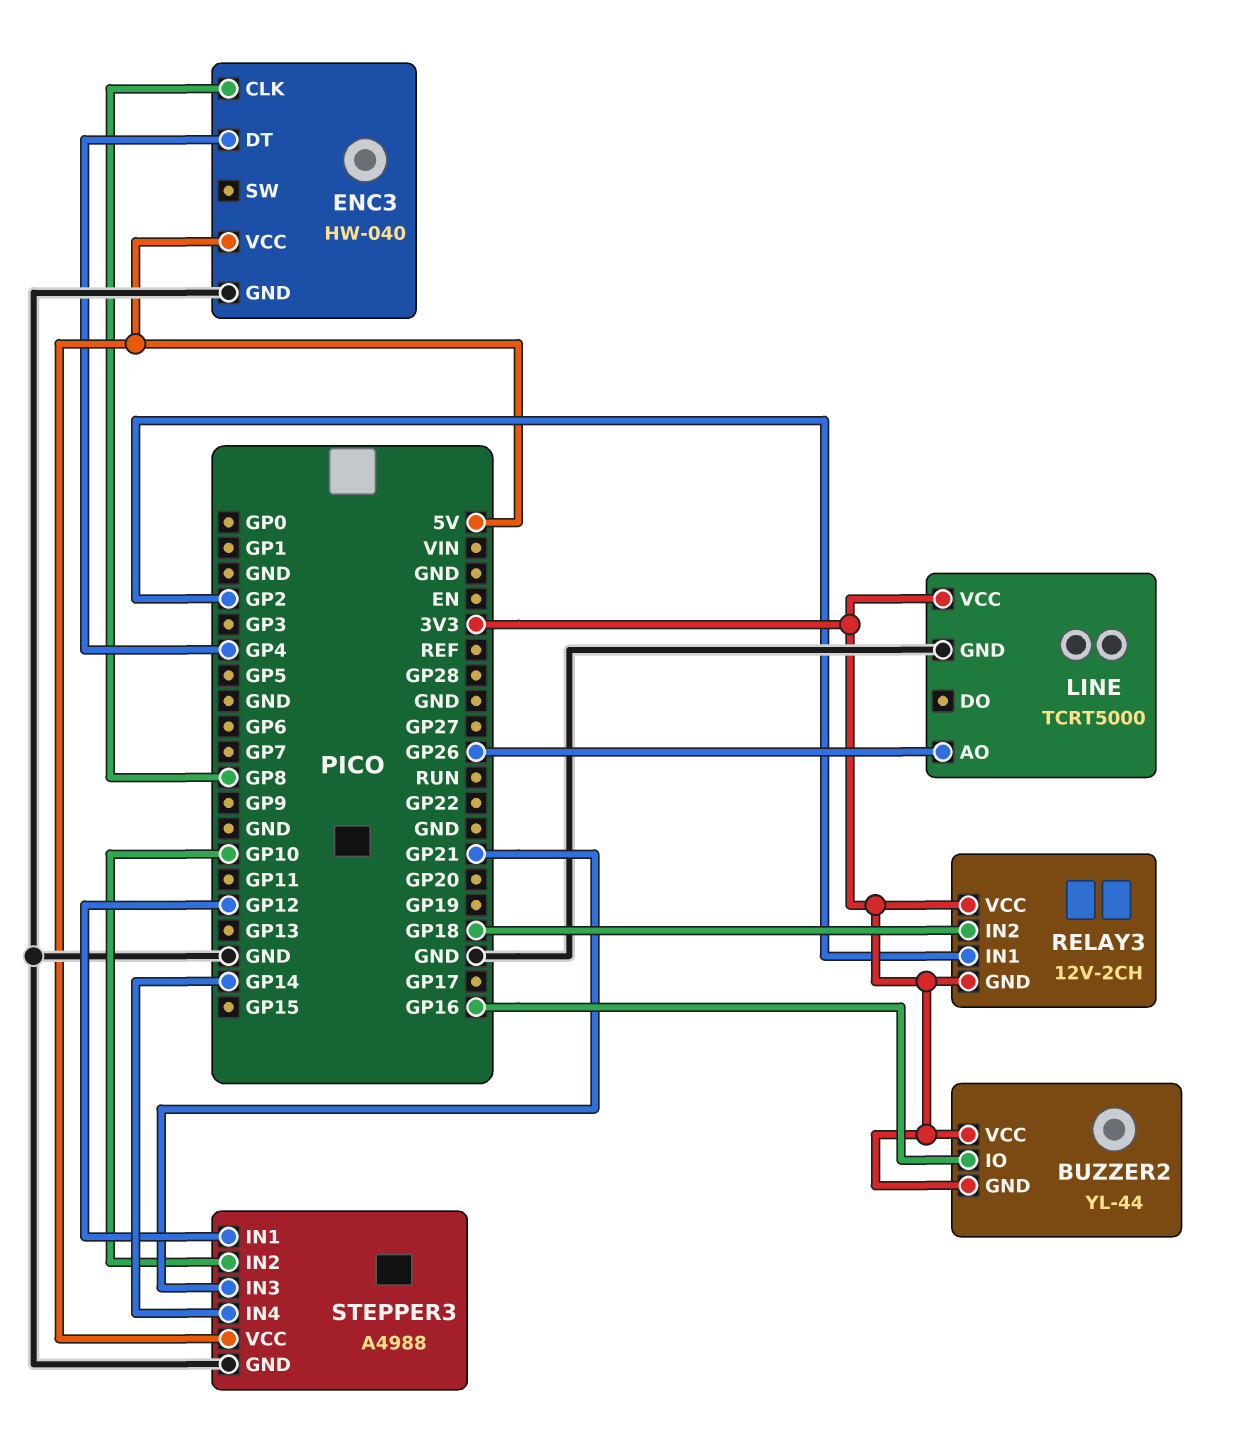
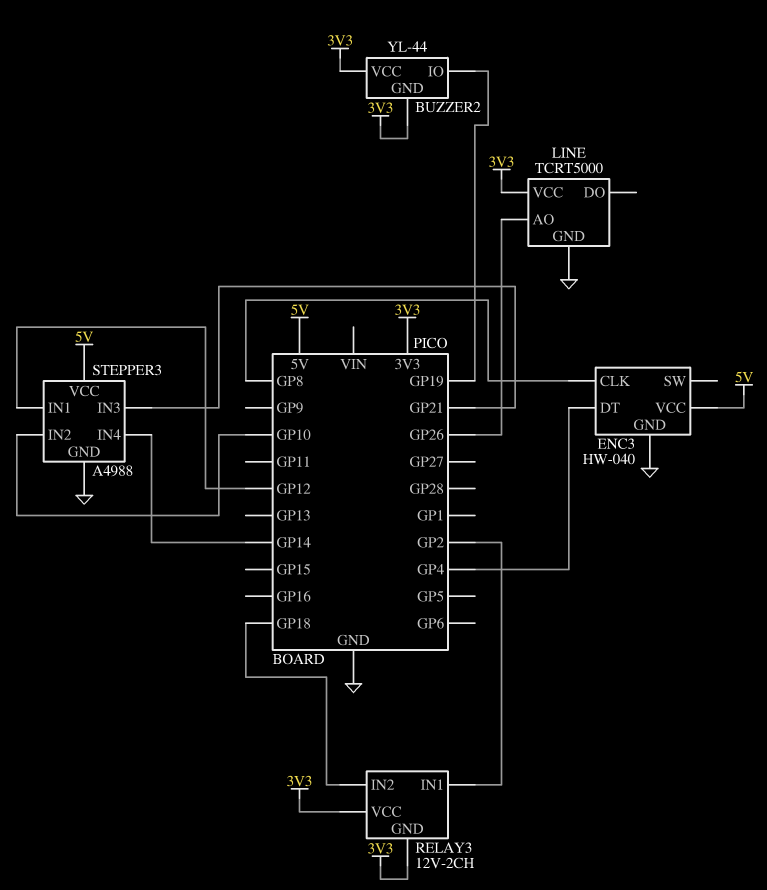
BUZZER2 pin IO: GP16 -> GP19

